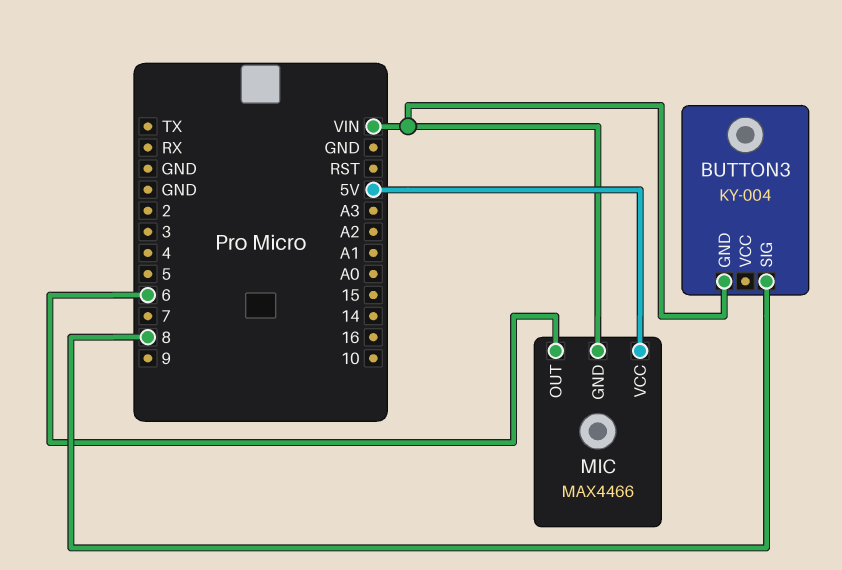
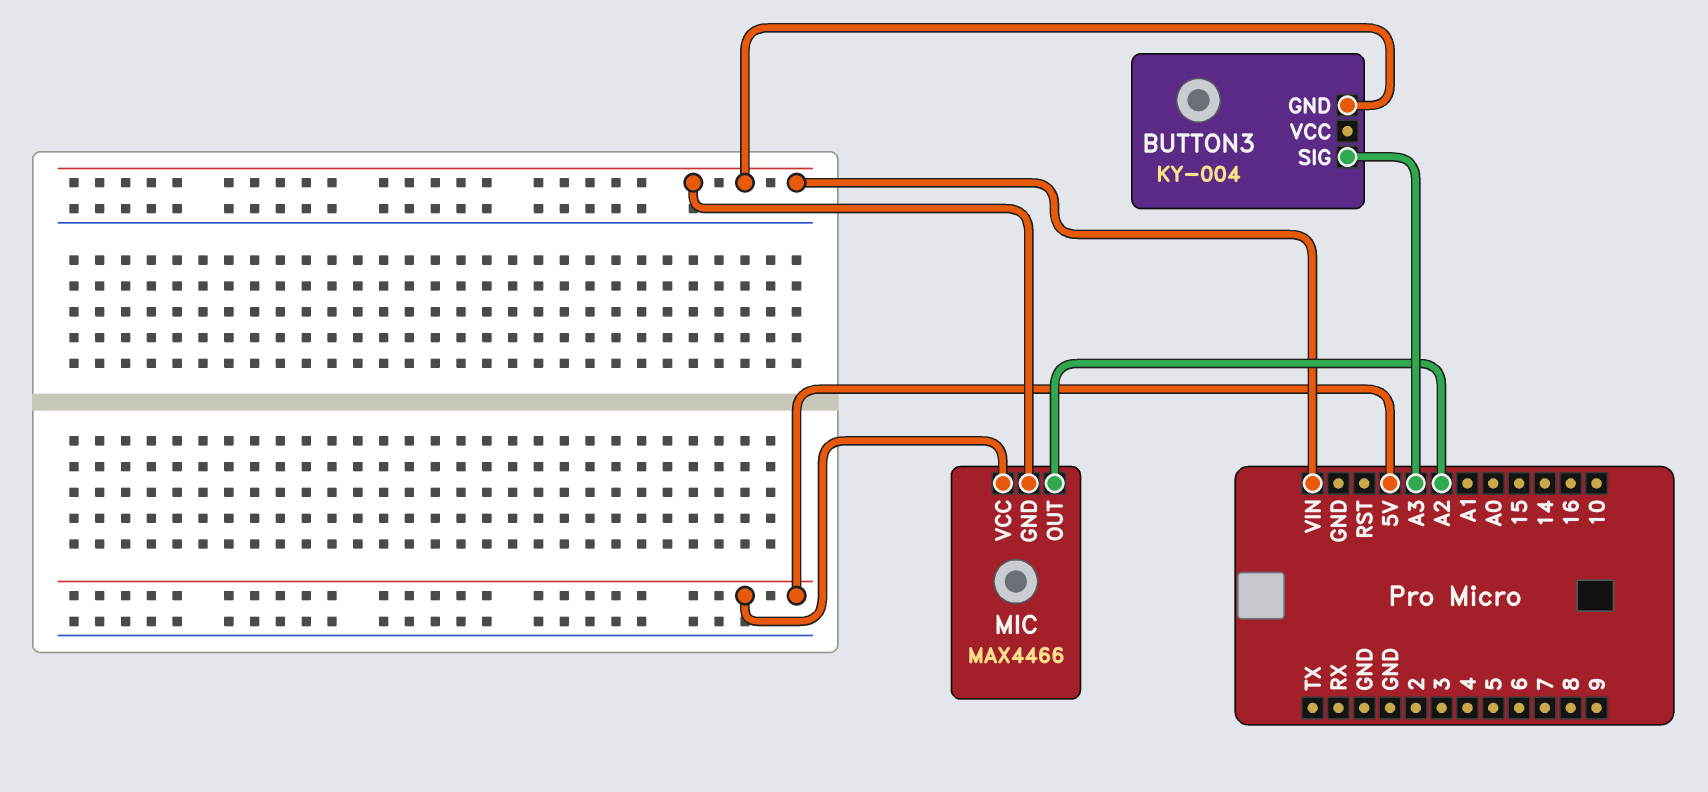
BUTTON3 pin SIG: 8 -> A3
MIC pin OUT: 6 -> A2

